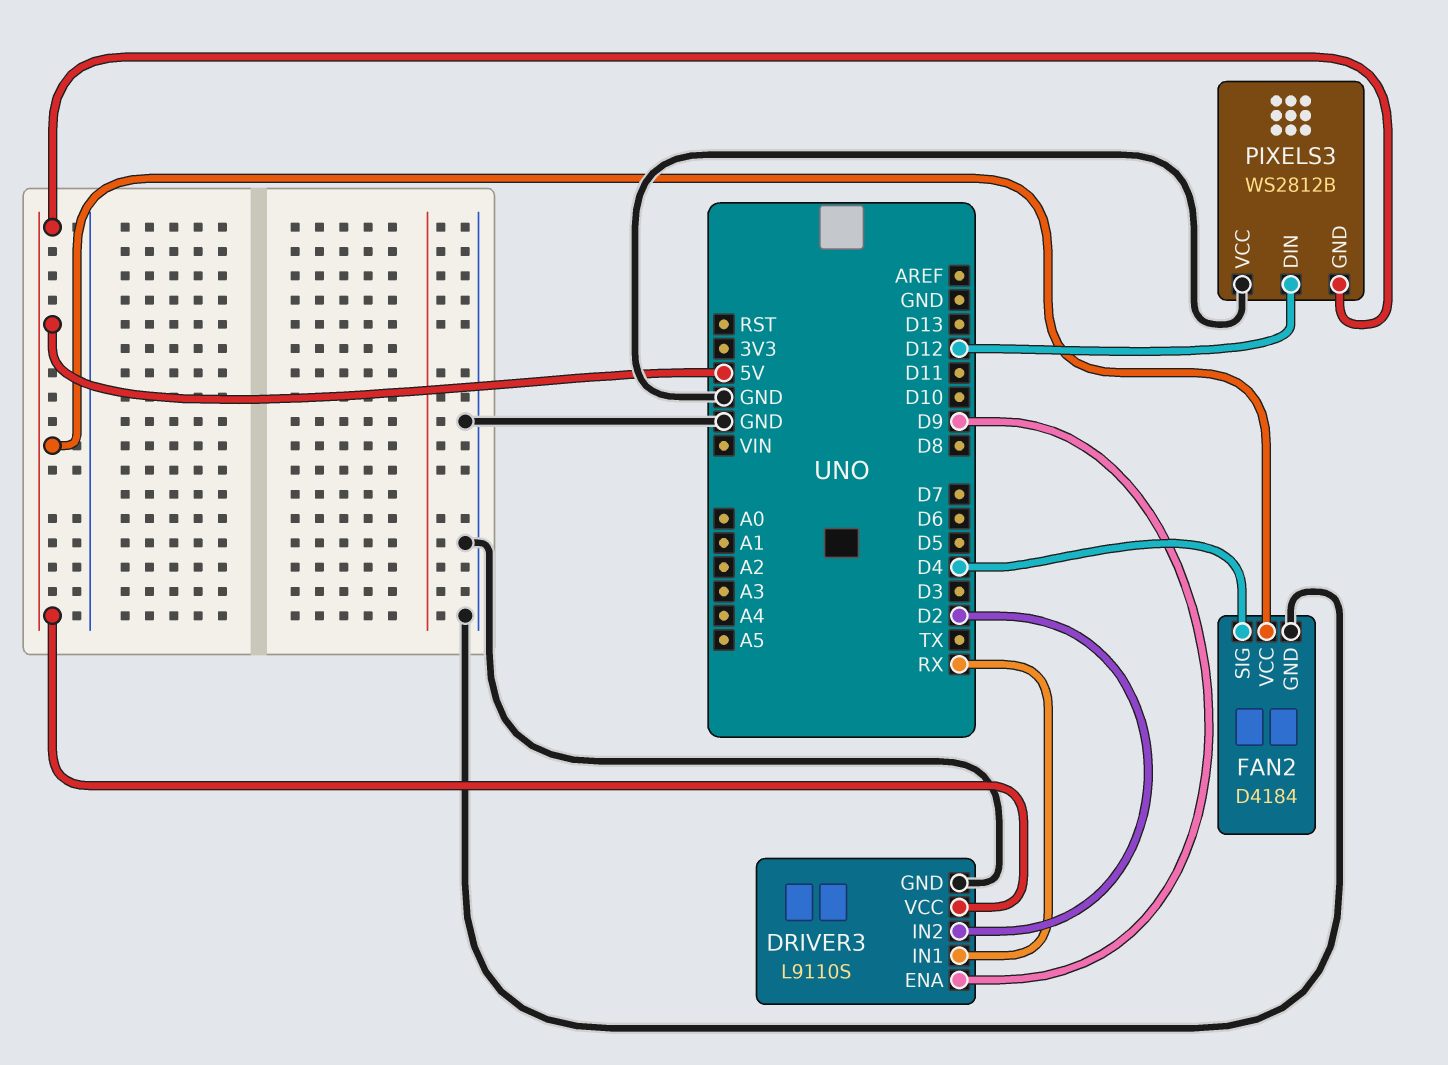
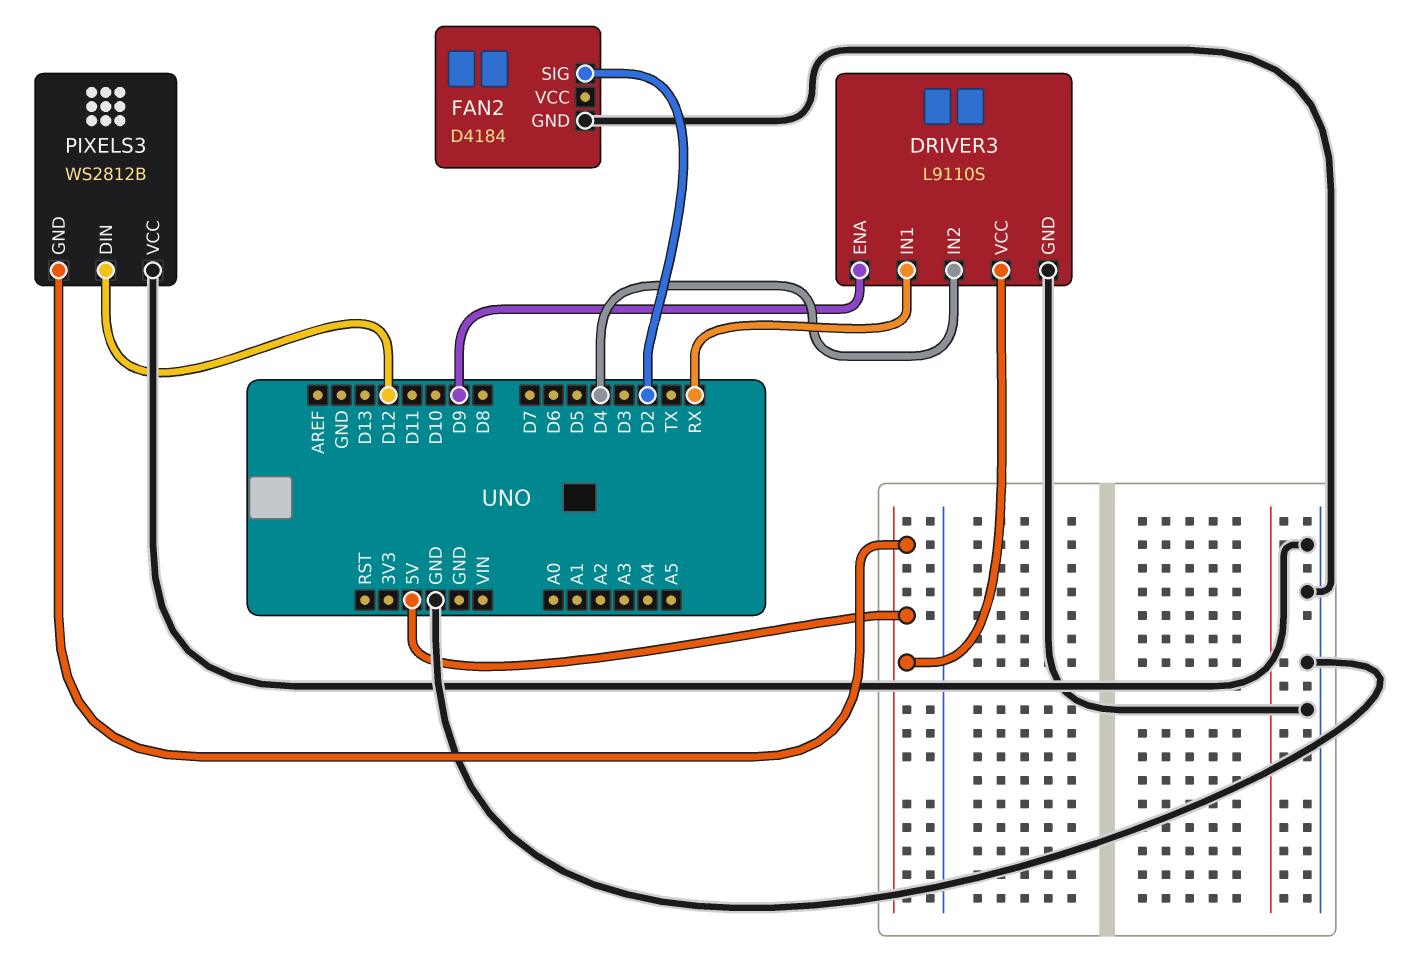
DRIVER3 pin IN2: D2 -> D4
FAN2 pin SIG: D4 -> D2
FAN2 pin VCC: 5V -> none

